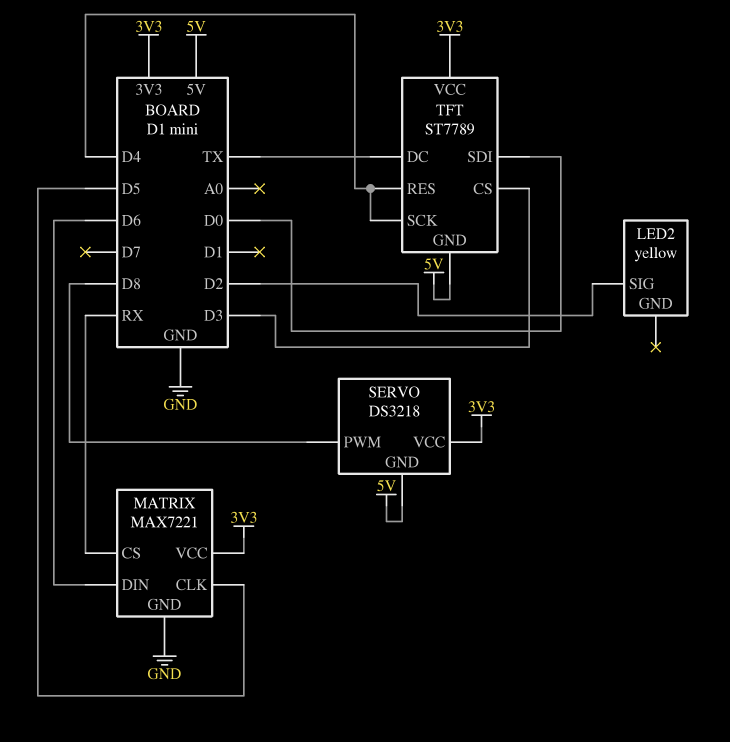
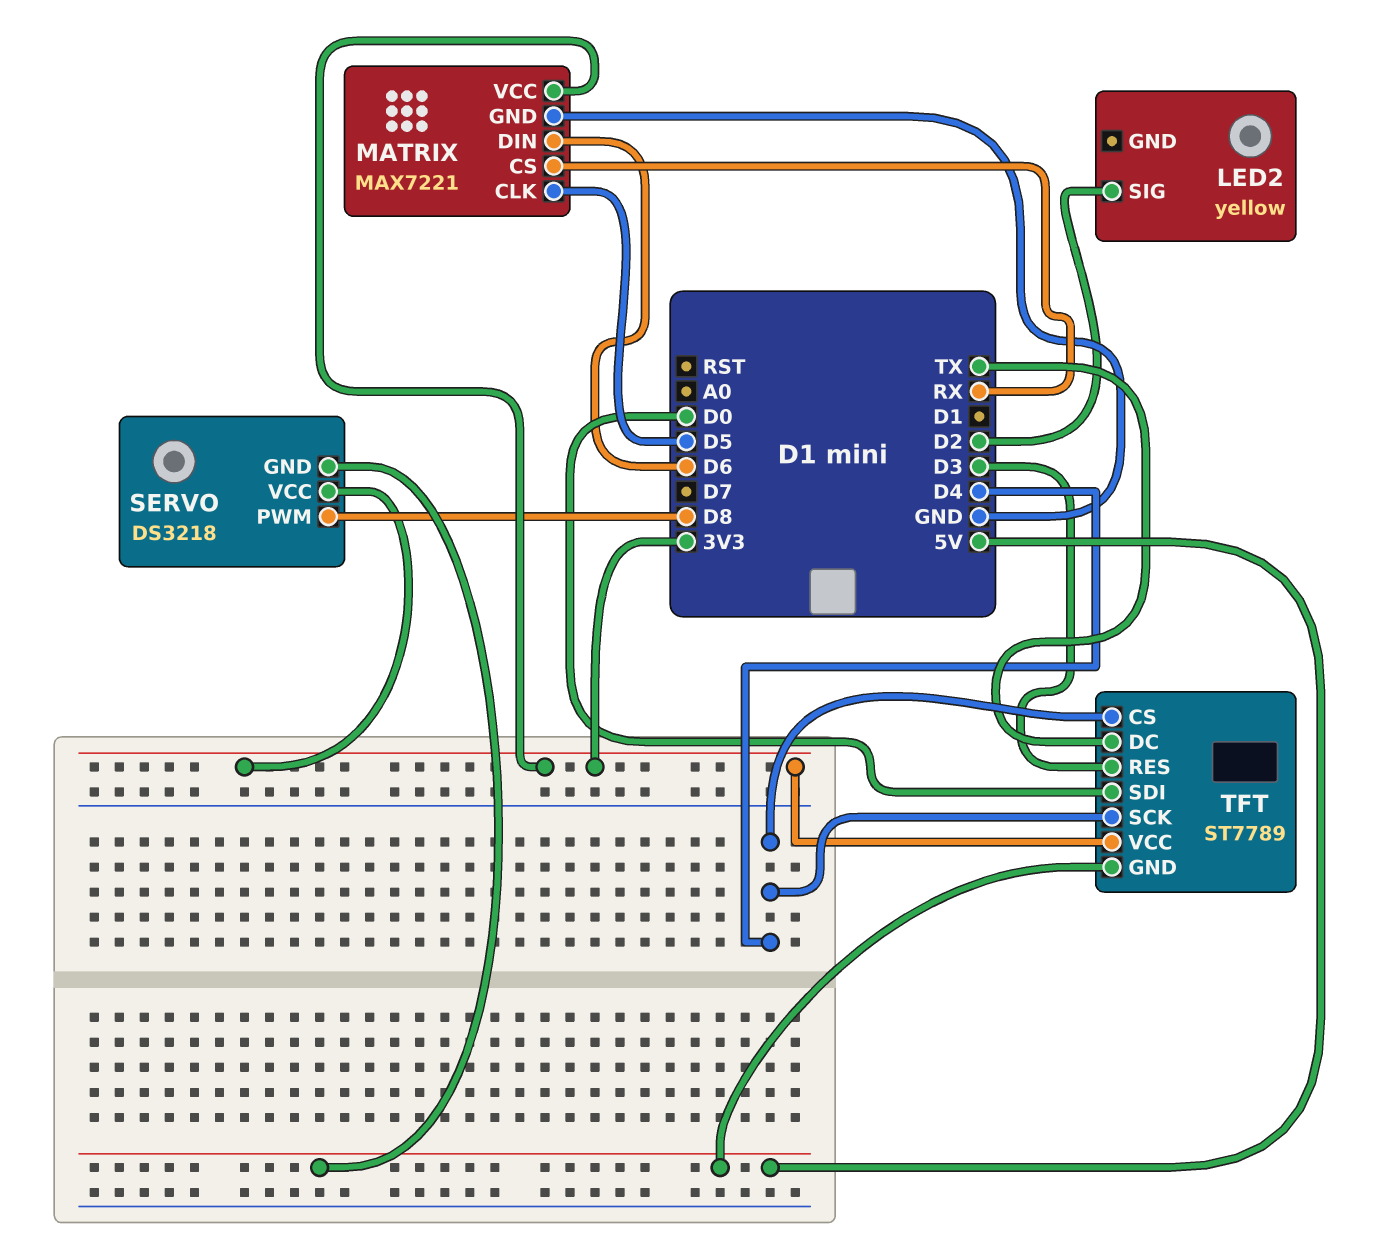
TFT pin CS: D3 -> D4
TFT pin RES: D4 -> D3

